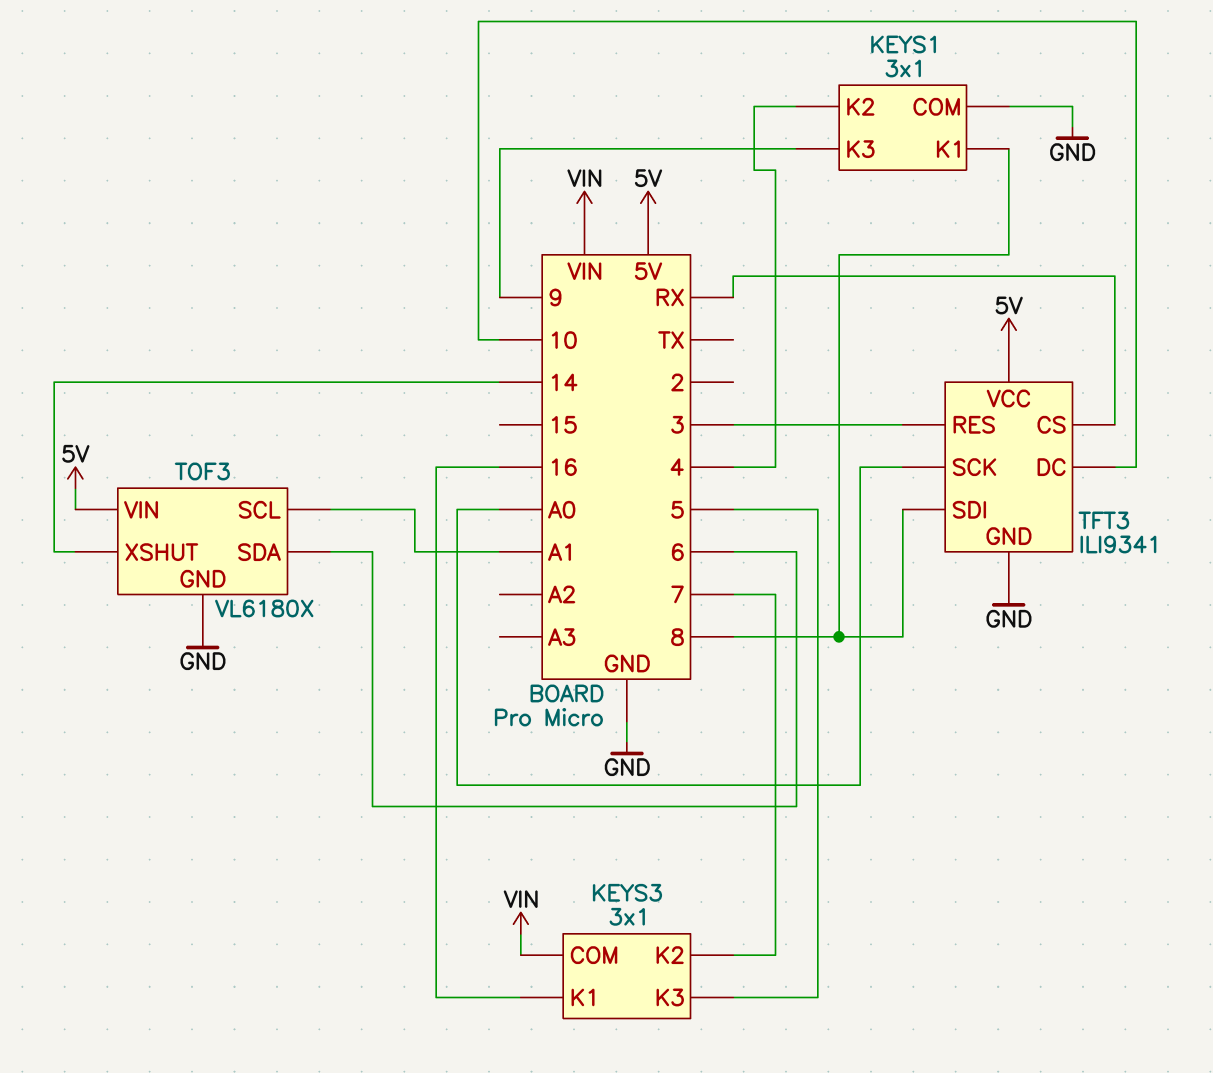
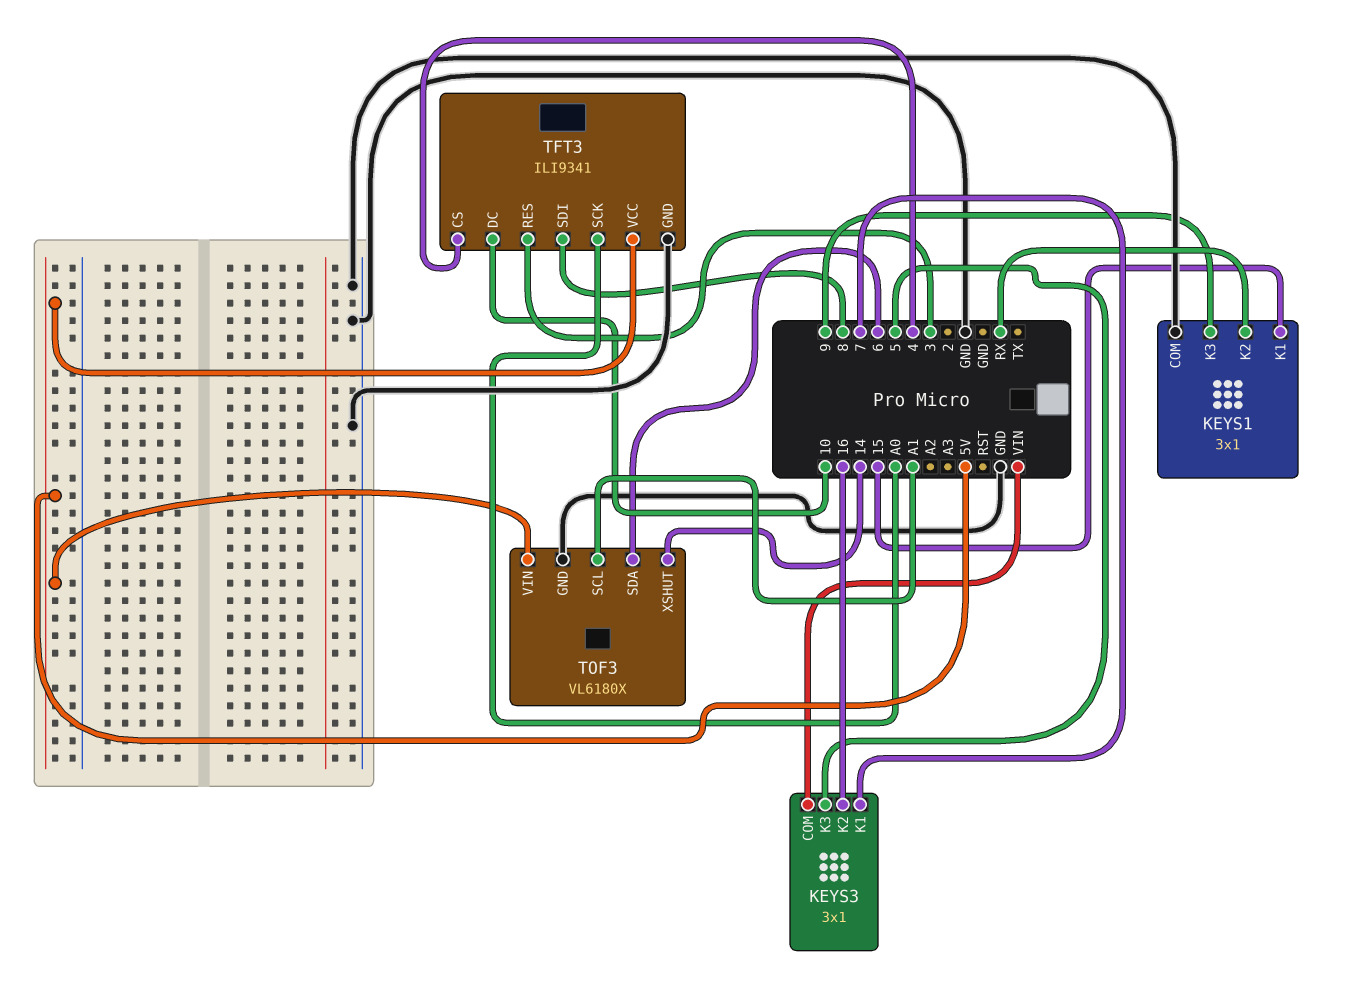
KEYS1 pin K1: 8 -> 15
KEYS1 pin K2: 4 -> RX
KEYS3 pin K1: 16 -> 7
KEYS3 pin K2: 7 -> 16
TFT3 pin CS: RX -> 4

